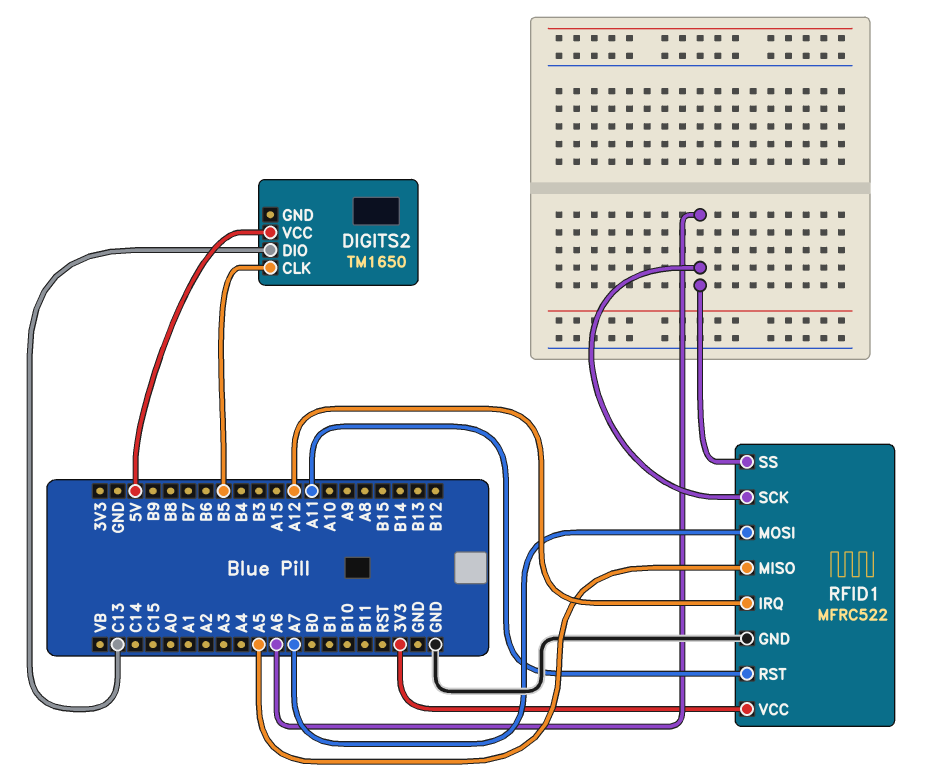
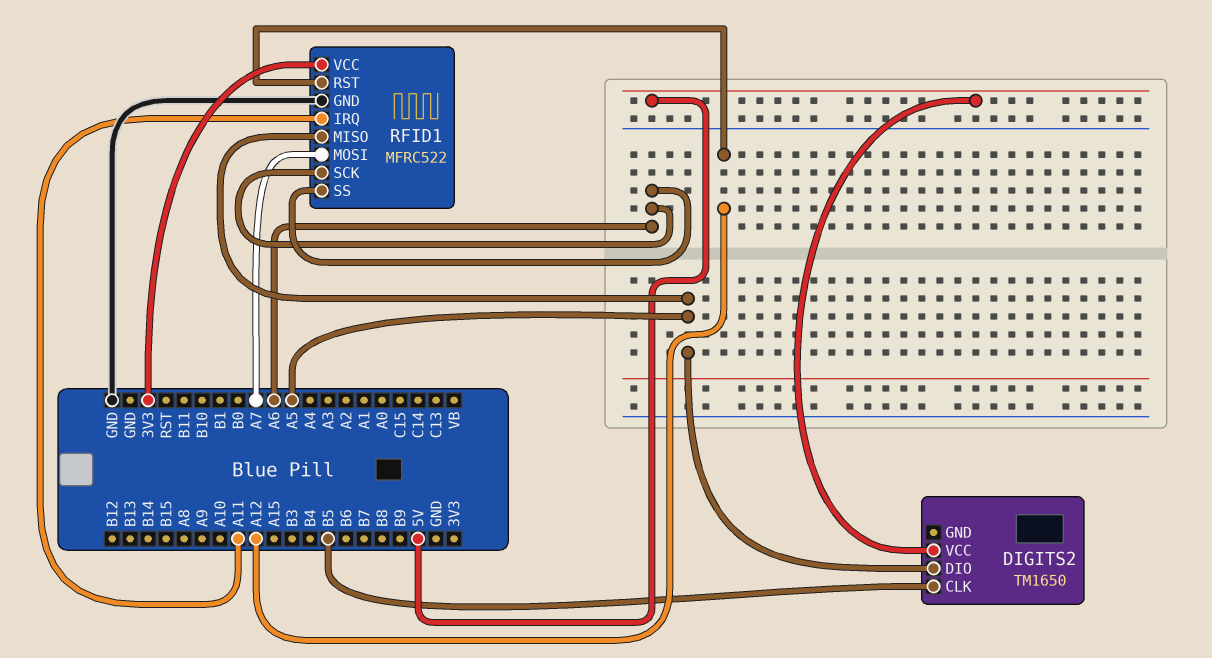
DIGITS2 pin DIO: C13 -> A5
RFID1 pin IRQ: A12 -> A11
RFID1 pin RST: A11 -> A12

